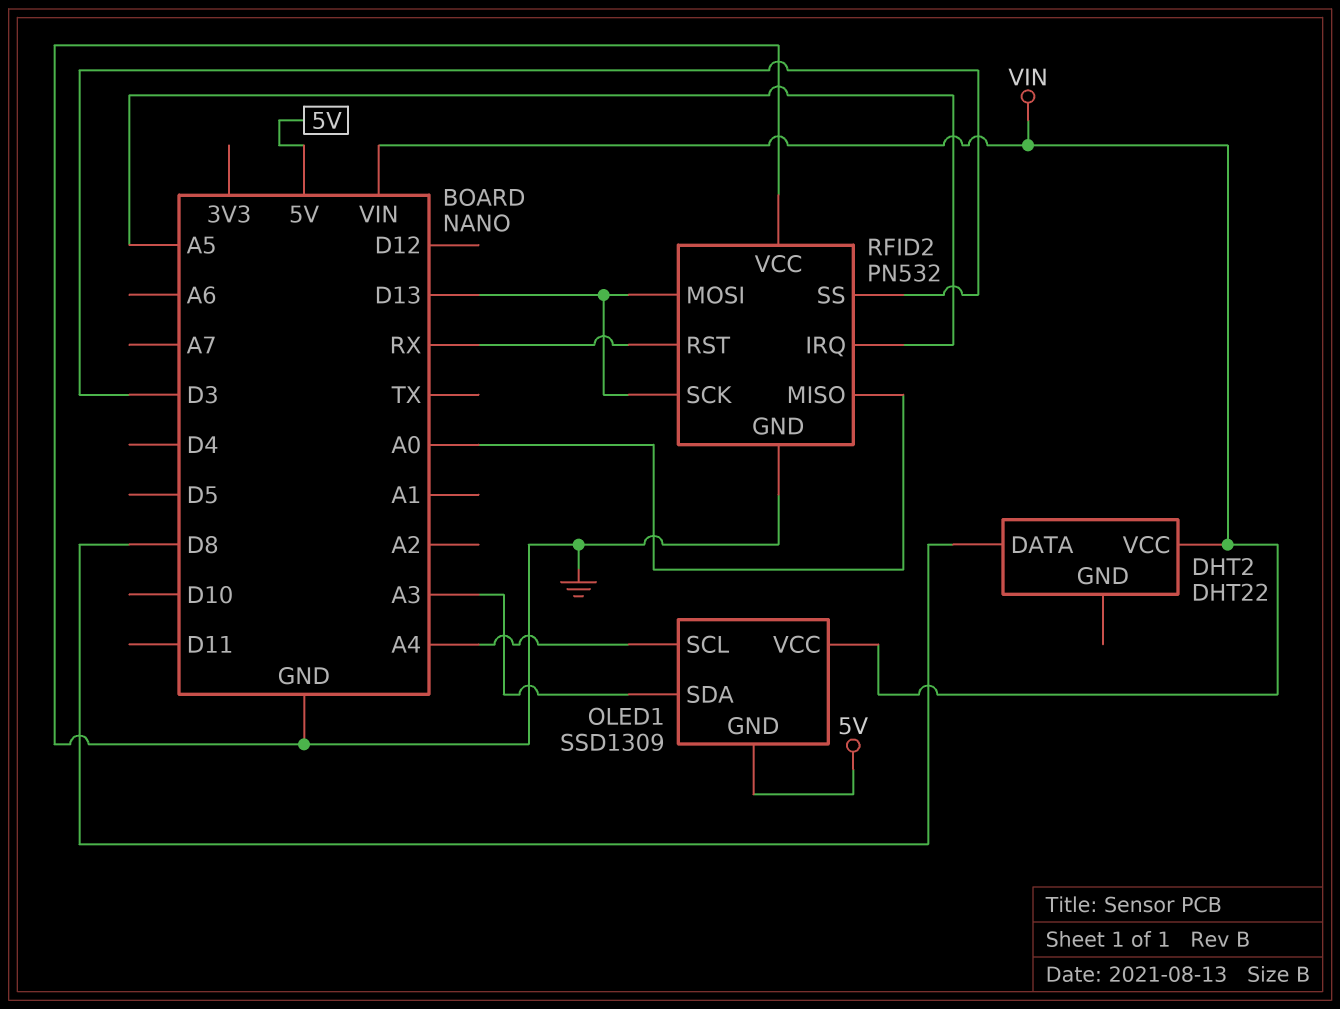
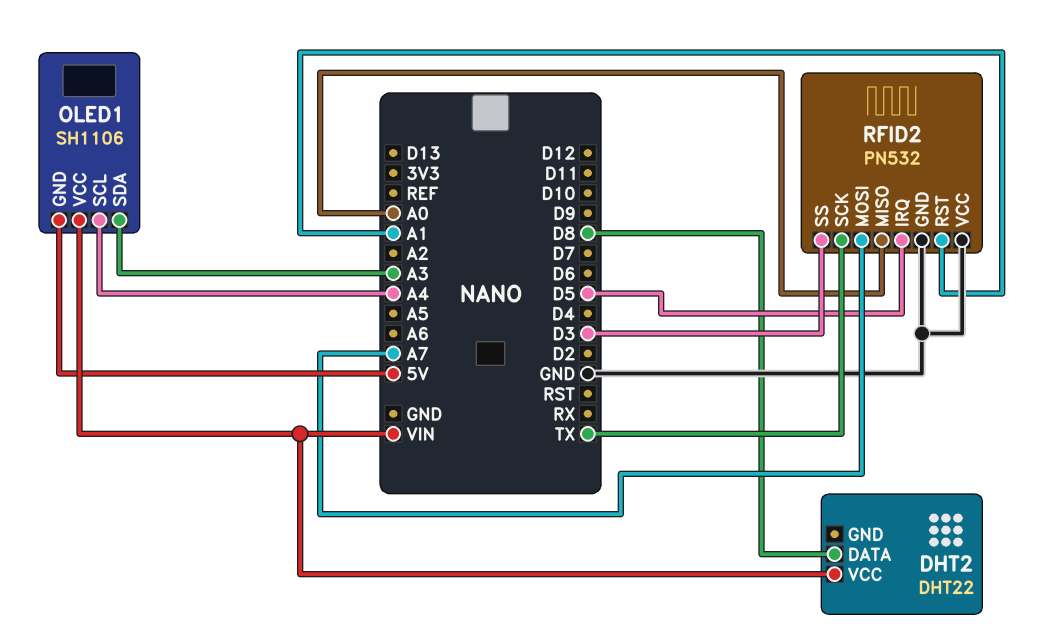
OLED1: SSD1309 -> SH1106
RFID2 pin IRQ: A5 -> D5
RFID2 pin MOSI: D13 -> A7
RFID2 pin RST: RX -> A1
RFID2 pin SCK: D13 -> TX

